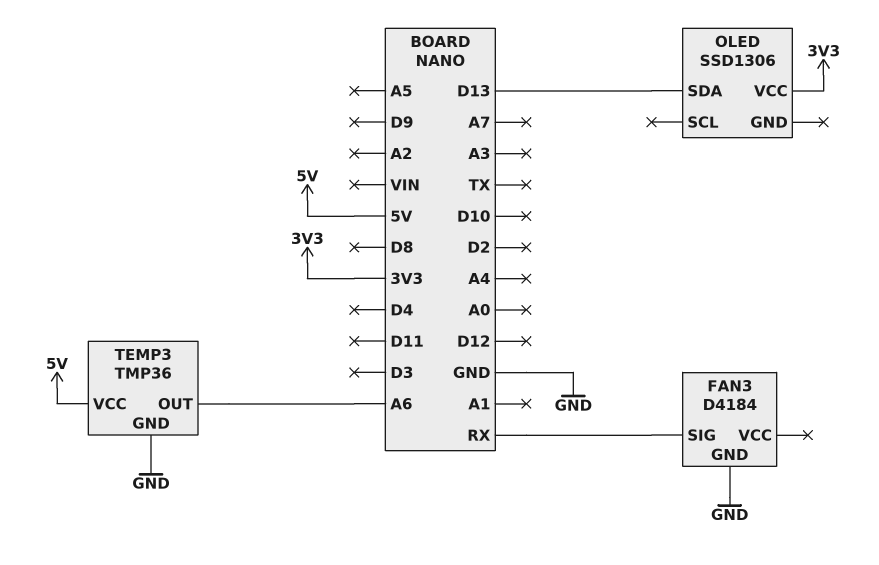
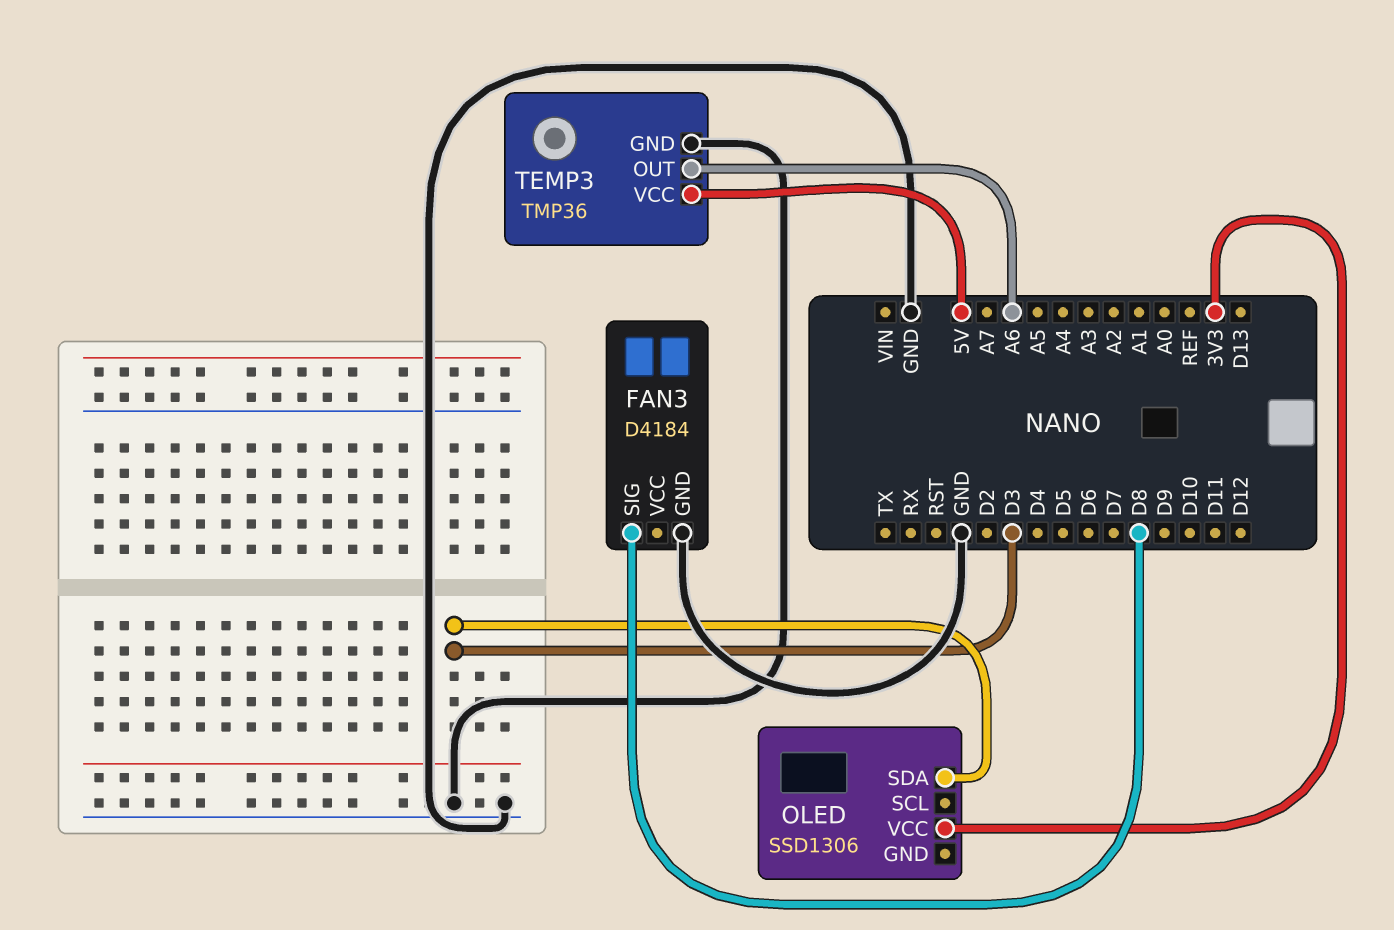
FAN3 pin SIG: RX -> D8
OLED pin SDA: D13 -> D3

